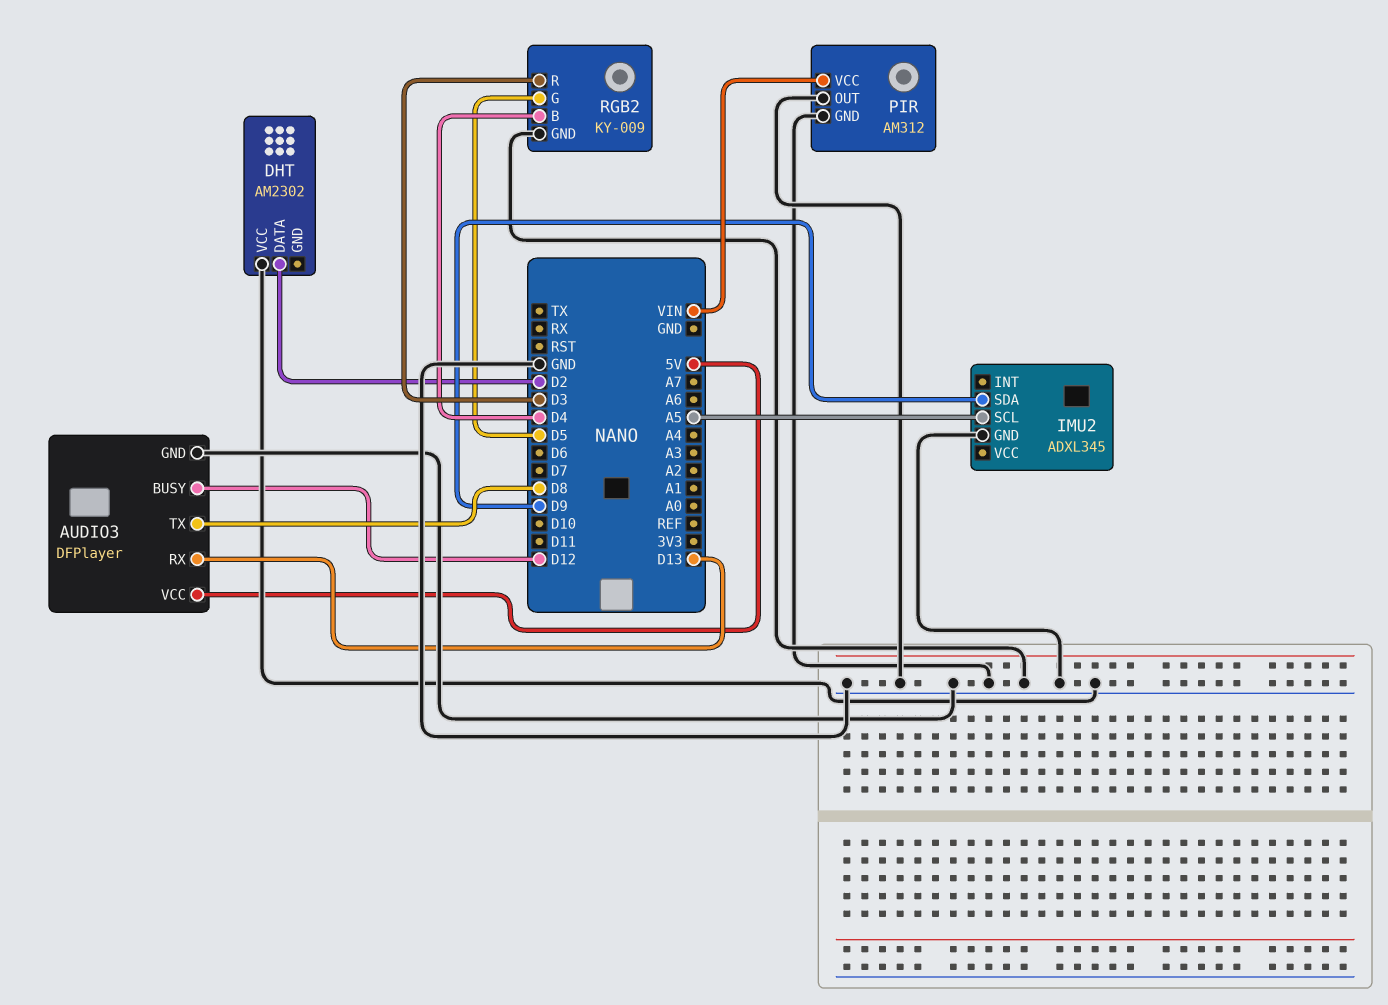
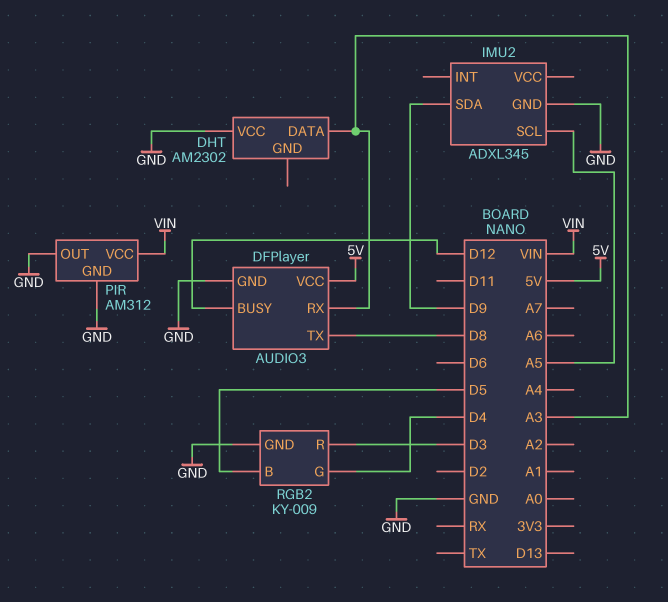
AUDIO3 pin RX: D13 -> A3
DHT pin DATA: D2 -> A3
RGB2 pin B: D4 -> D5
RGB2 pin G: D5 -> D4

